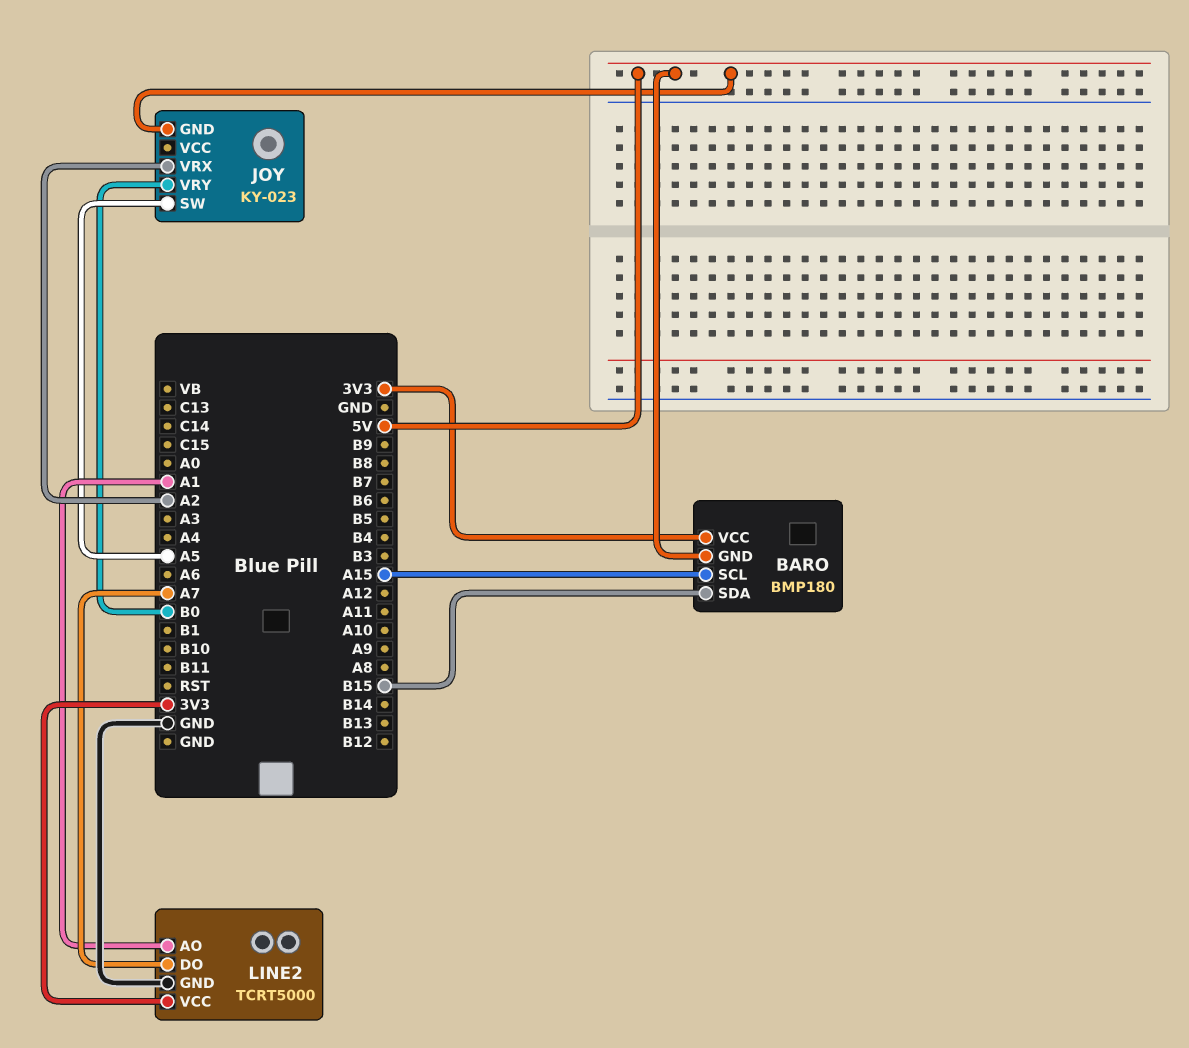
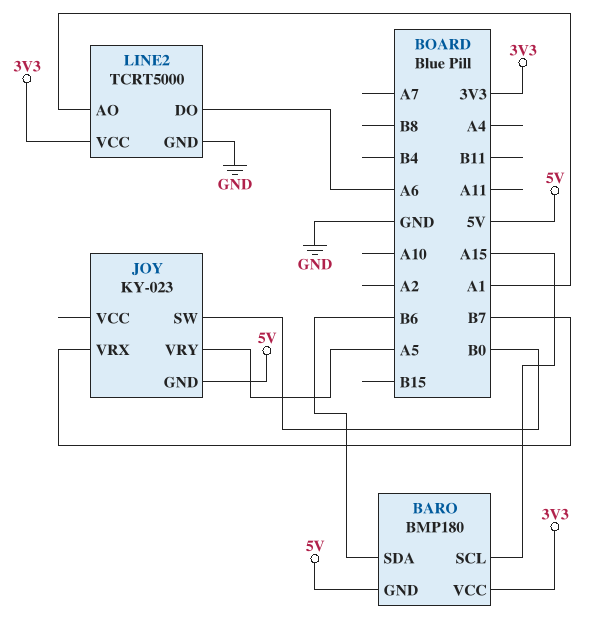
BARO pin SDA: B15 -> B6
JOY pin SW: A5 -> B0
JOY pin VRX: A2 -> B7
JOY pin VRY: B0 -> A5
LINE2 pin DO: A7 -> A6

